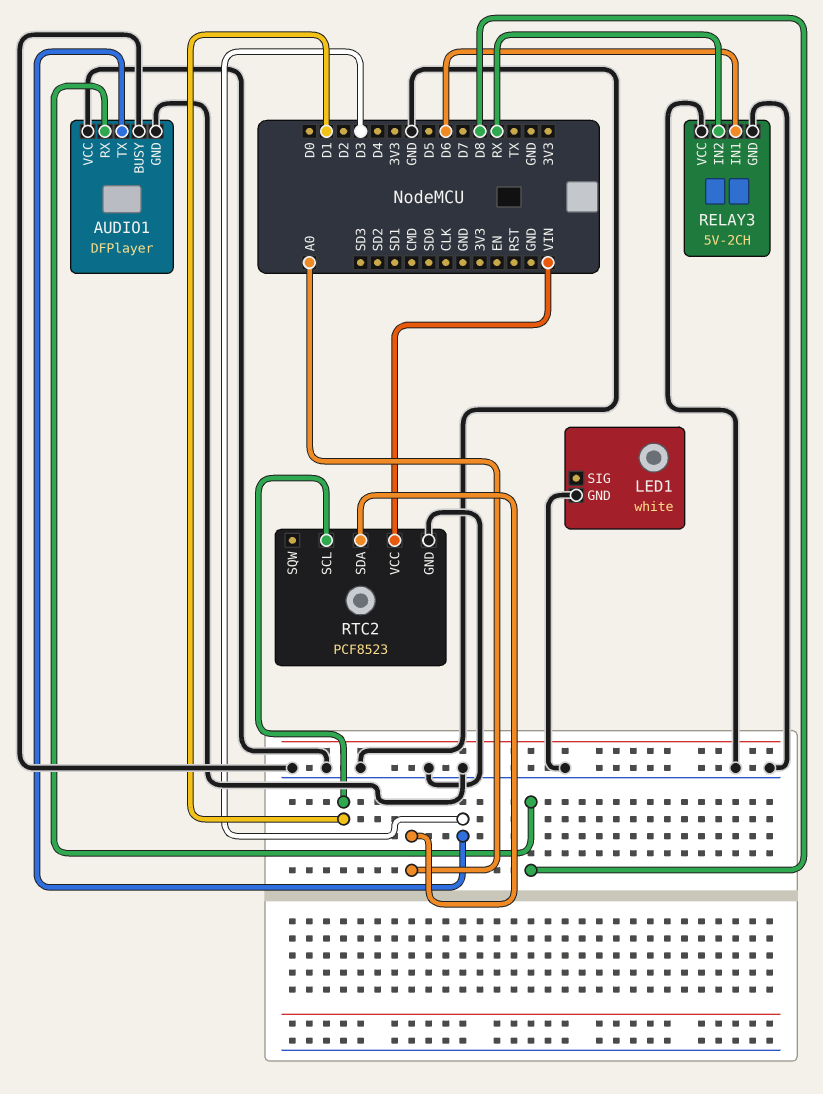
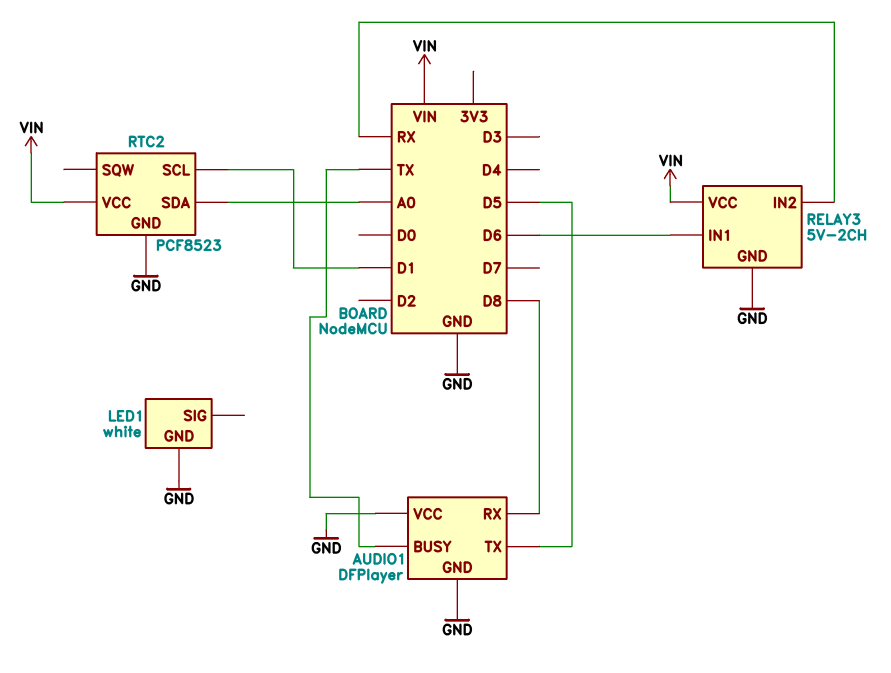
AUDIO1 pin BUSY: GND -> TX
AUDIO1 pin TX: D3 -> D5
RELAY3 pin VCC: GND -> VIN

